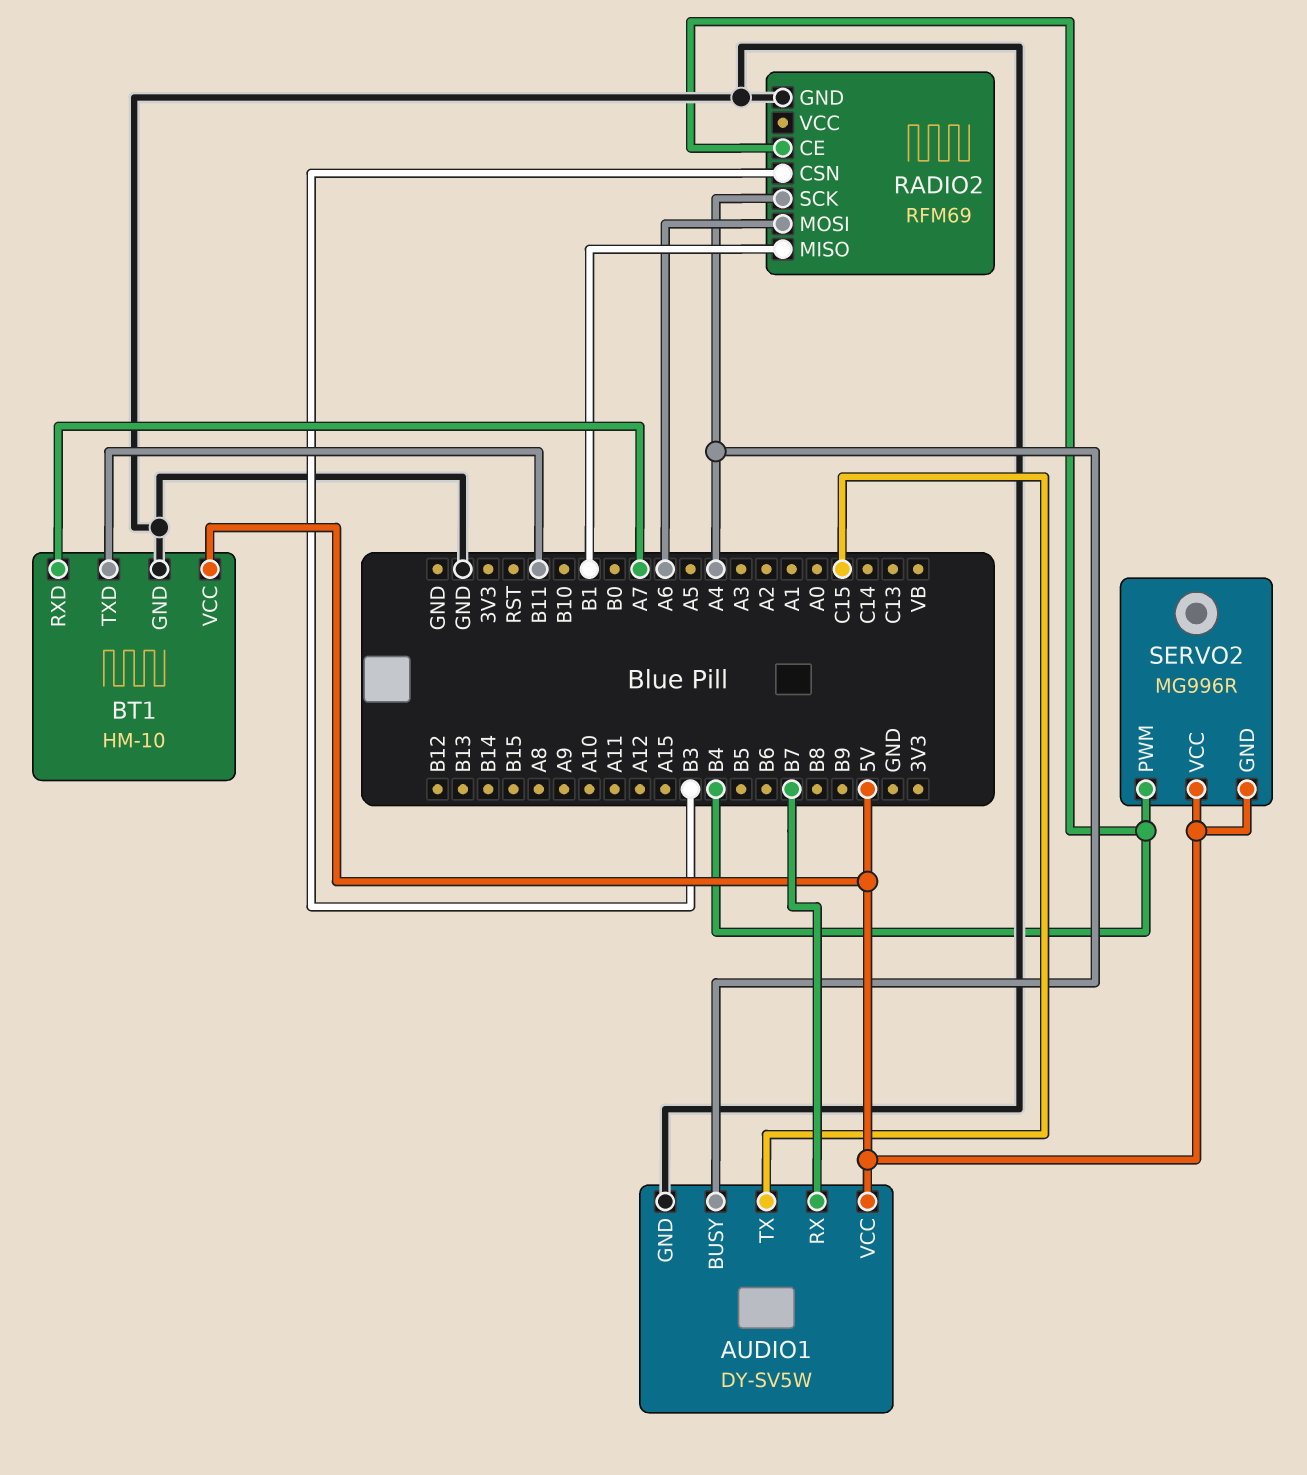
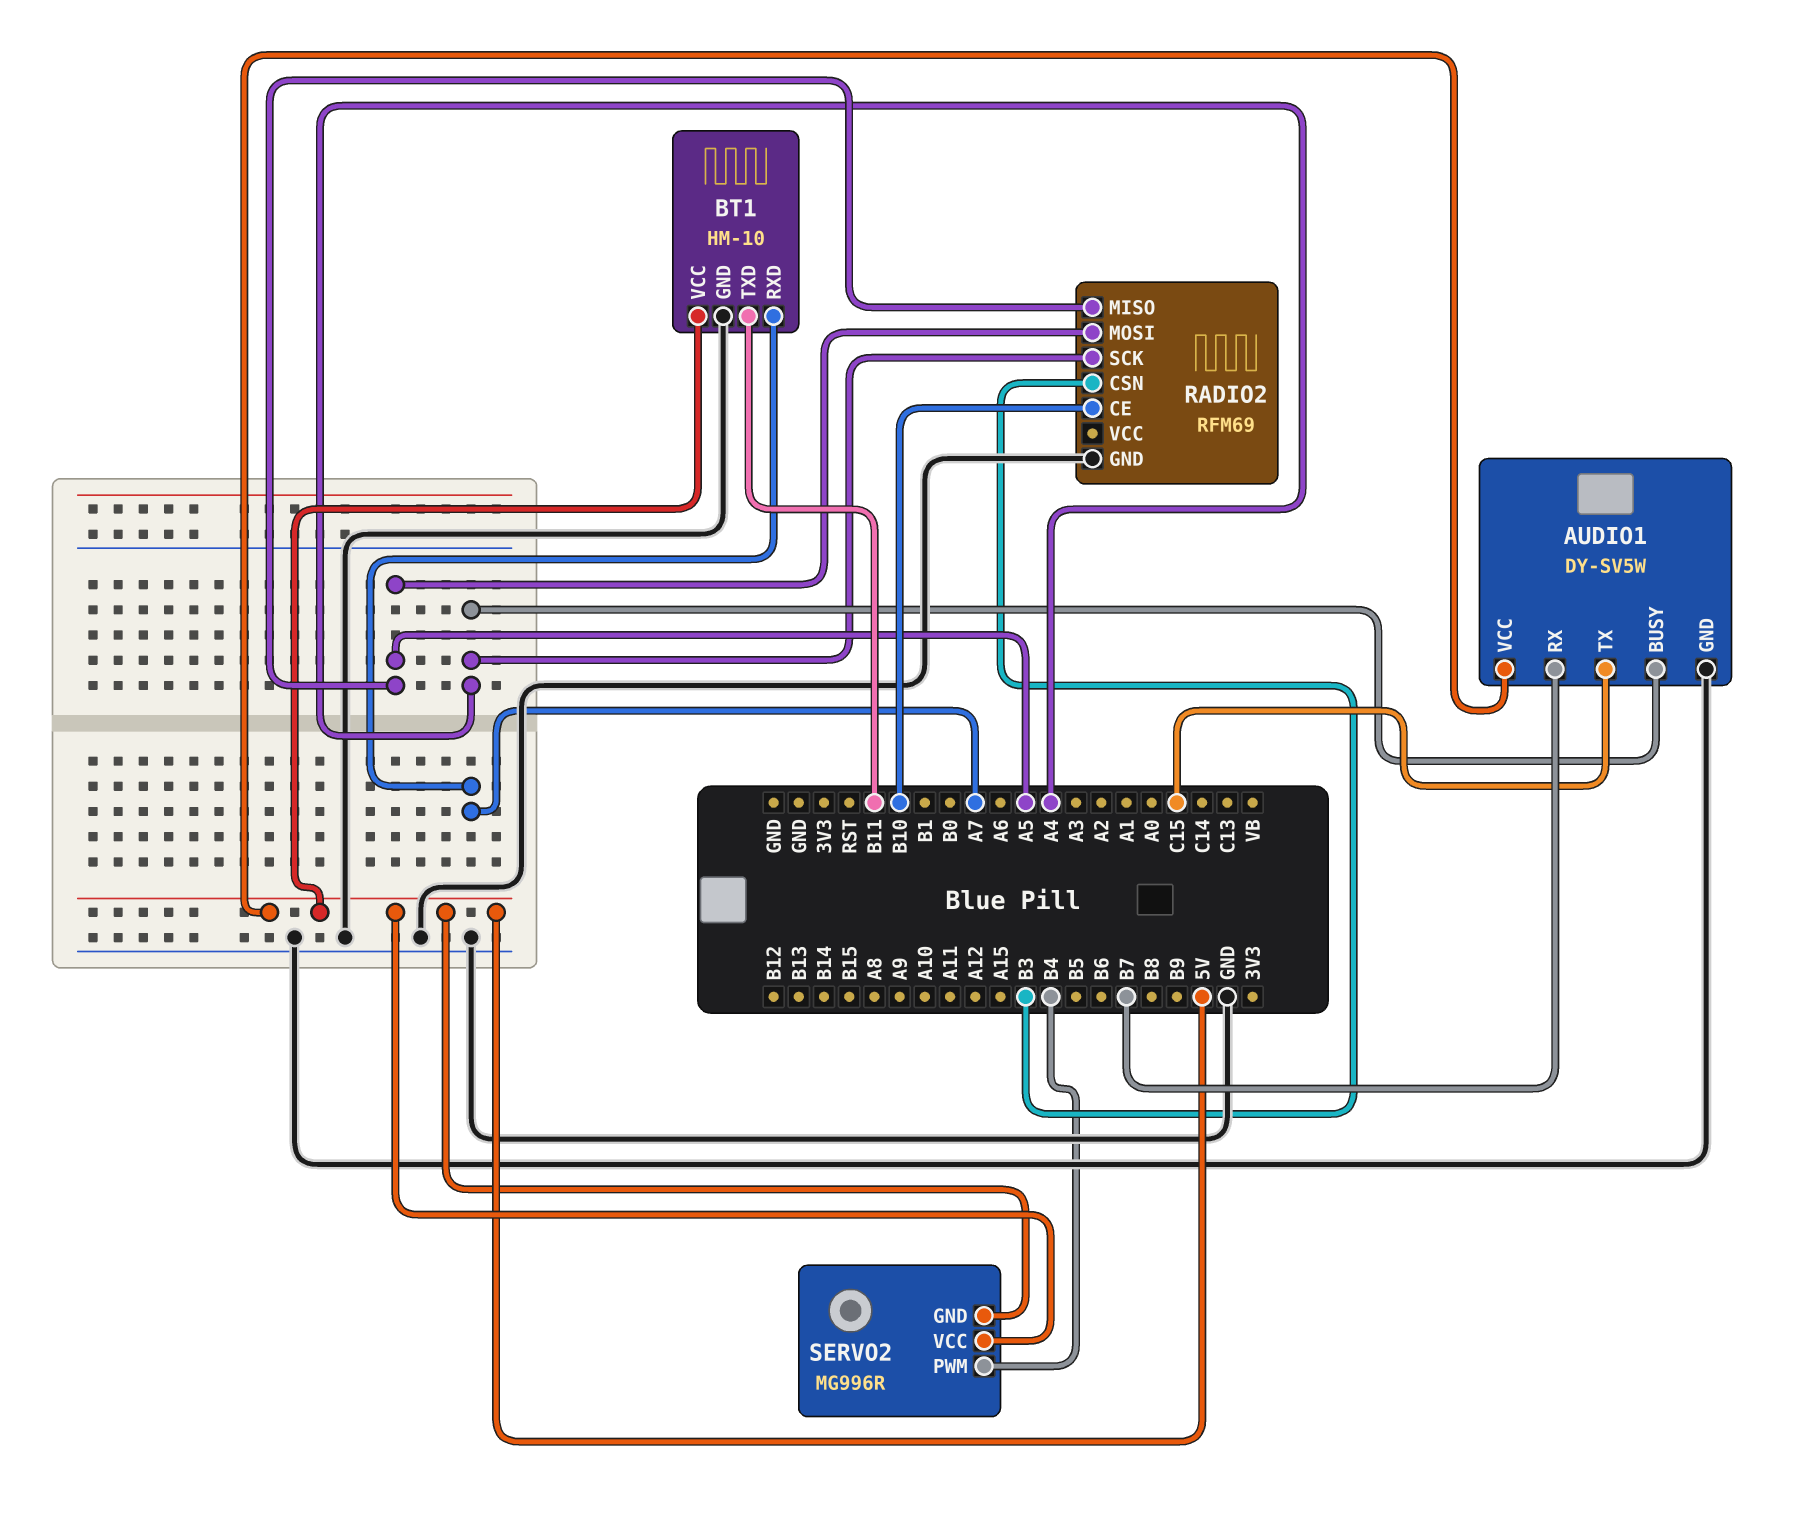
RADIO2 pin CE: B4 -> B10
RADIO2 pin MISO: B1 -> A5
RADIO2 pin MOSI: A6 -> A5

